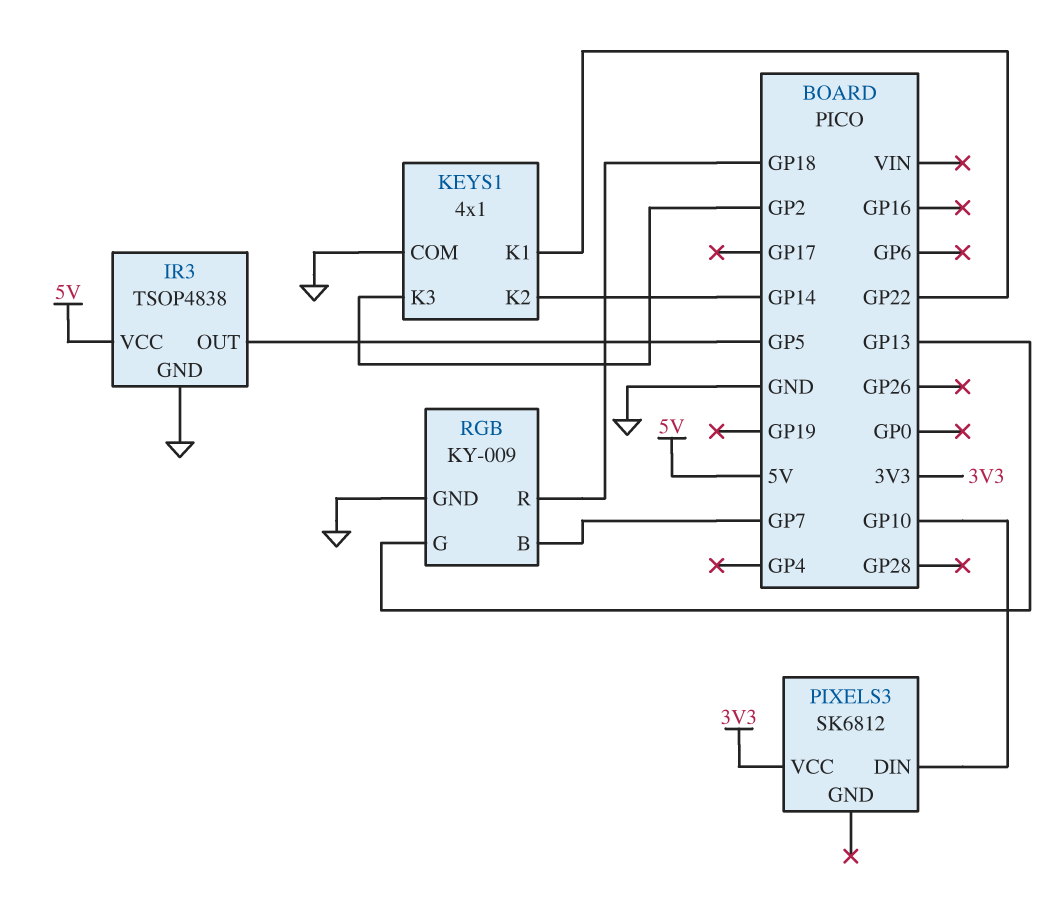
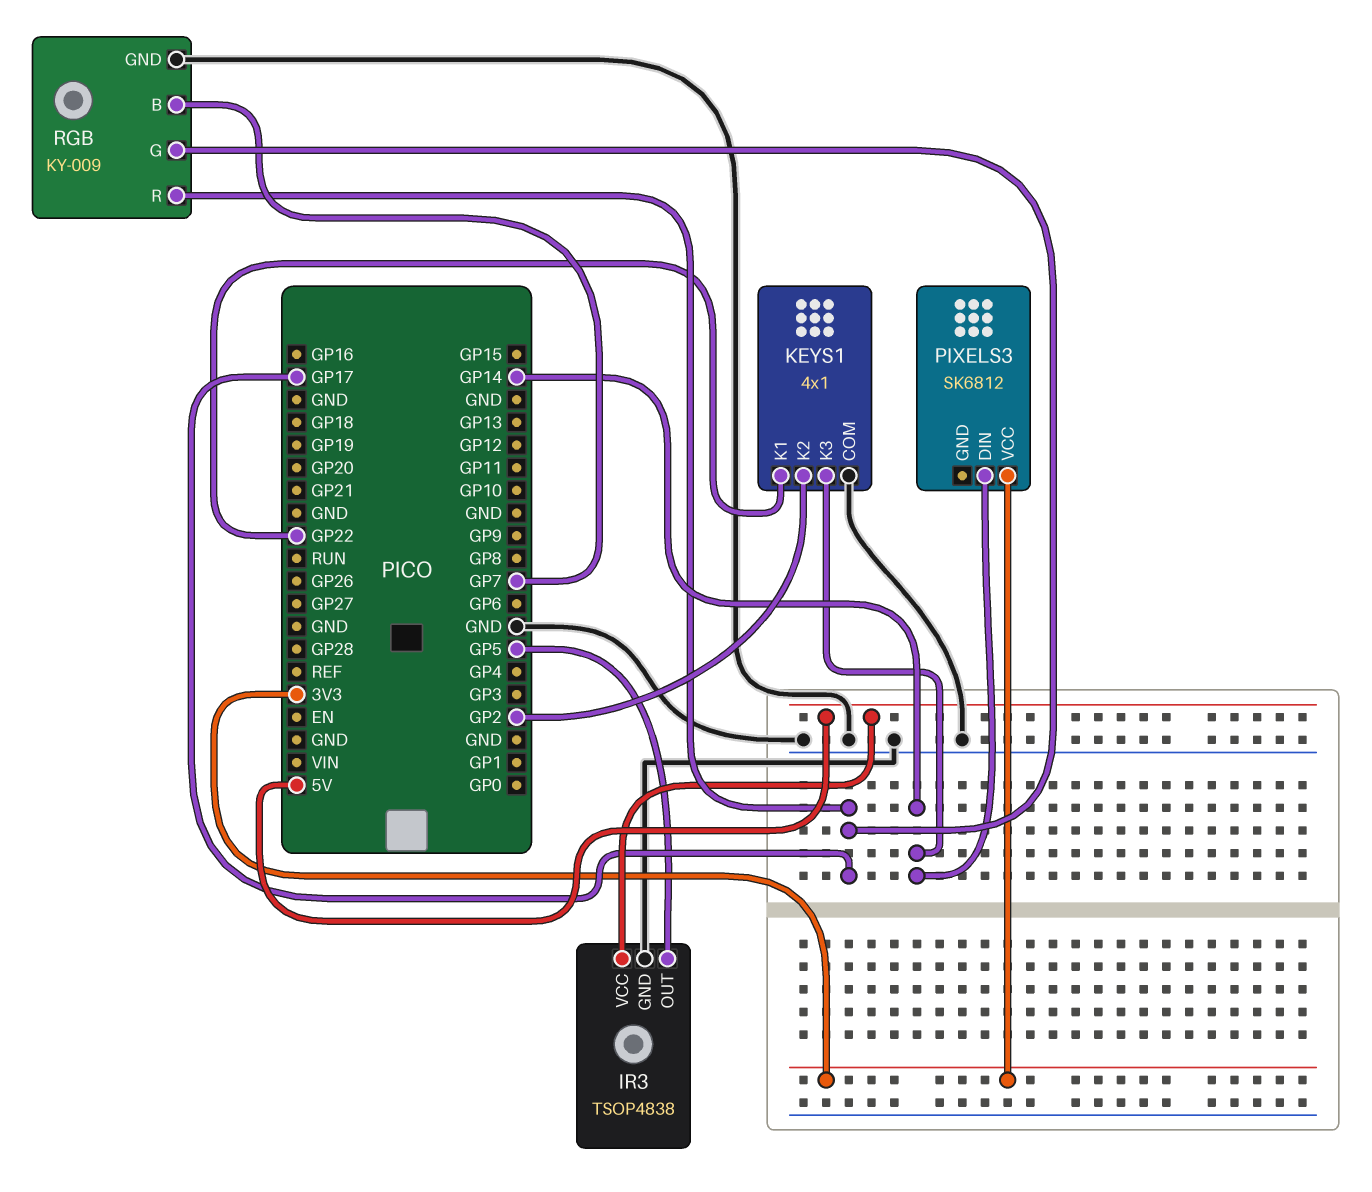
KEYS1 pin K2: GP14 -> GP2
KEYS1 pin K3: GP2 -> GP14
PIXELS3 pin DIN: GP10 -> GP14
RGB pin G: GP13 -> GP17
RGB pin R: GP18 -> GP17

